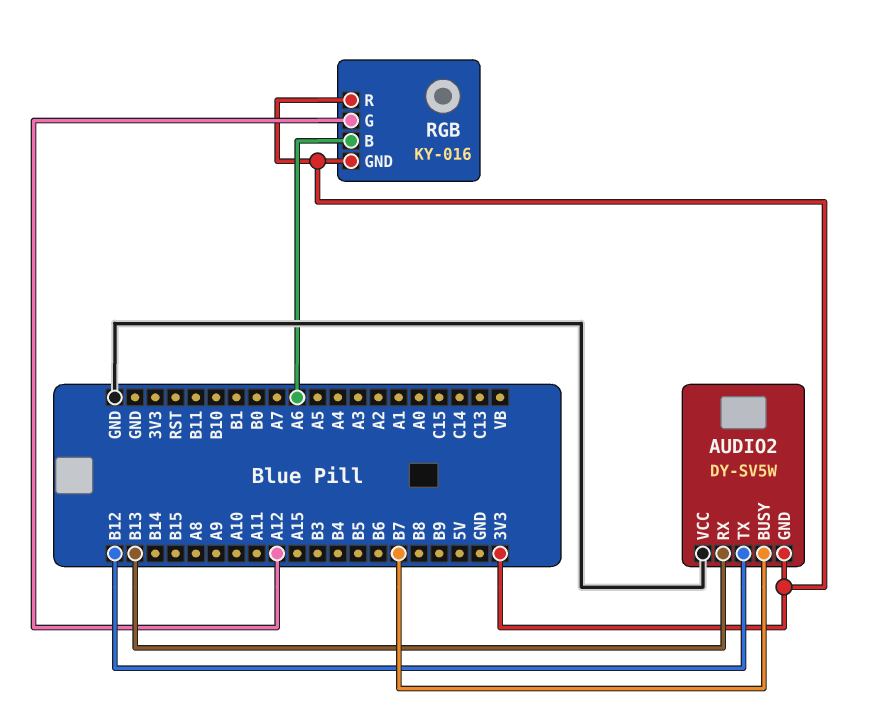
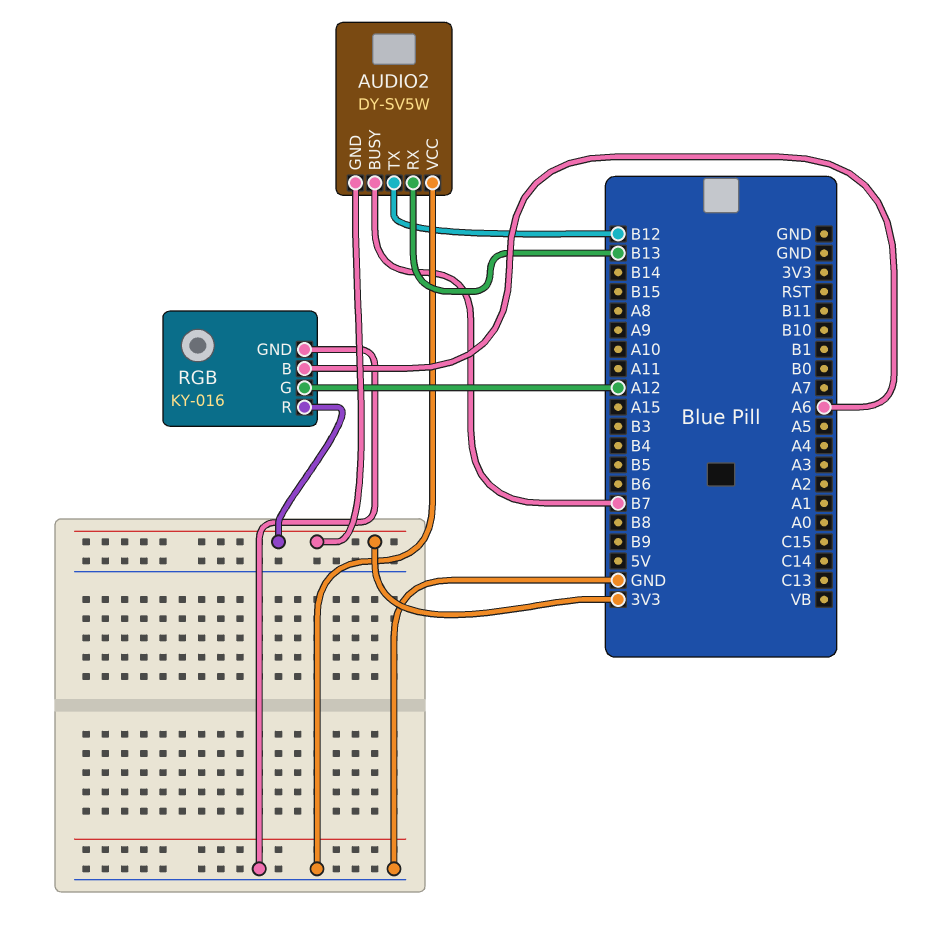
RGB pin GND: 3V3 -> GND

